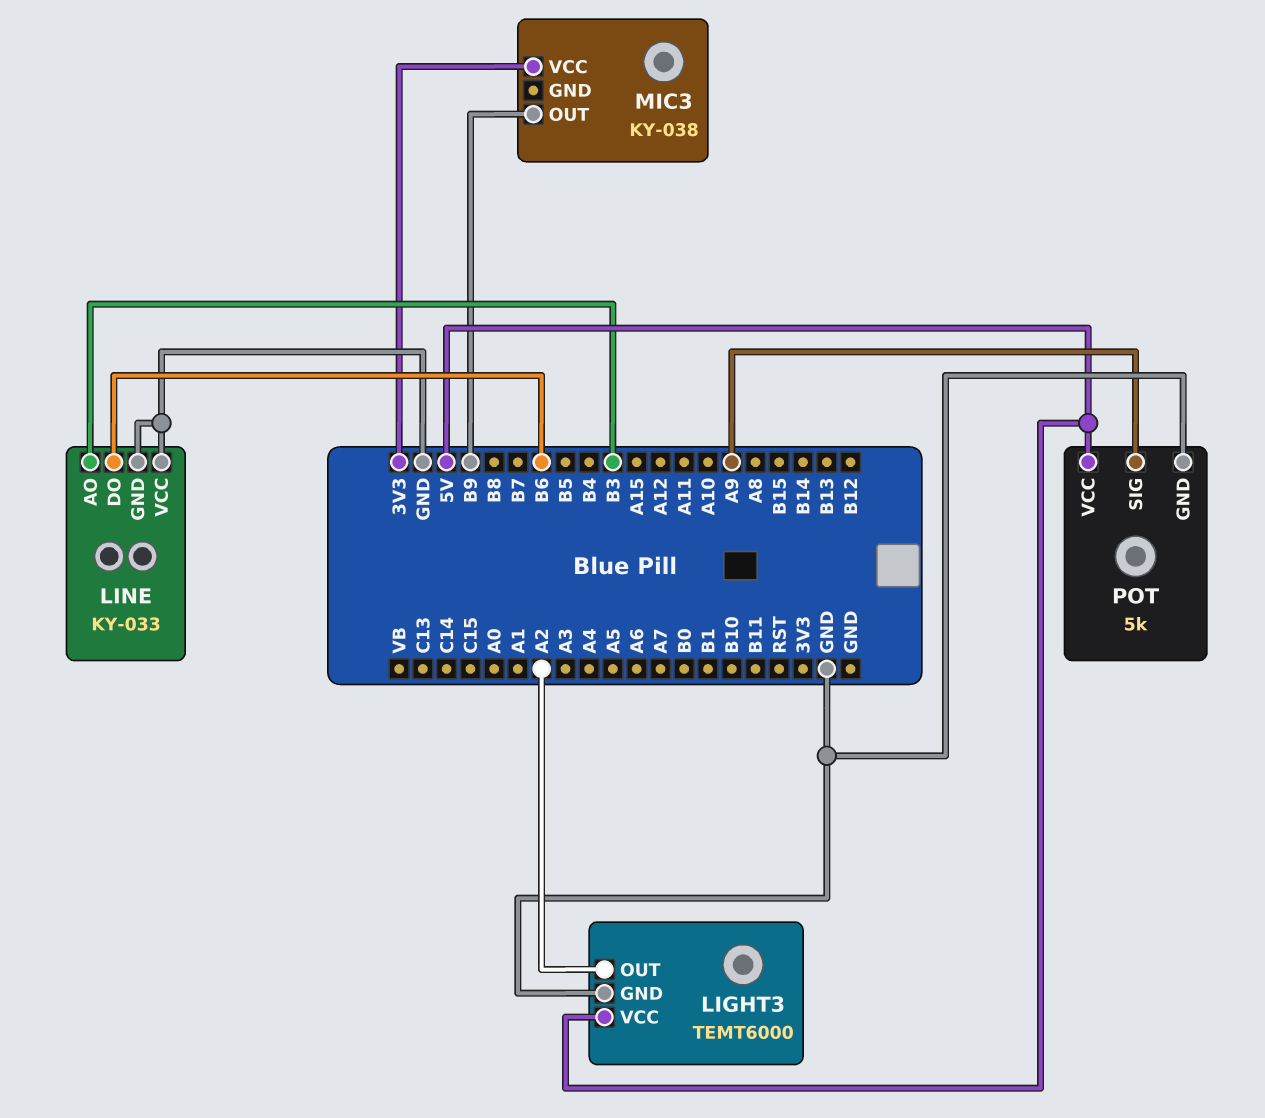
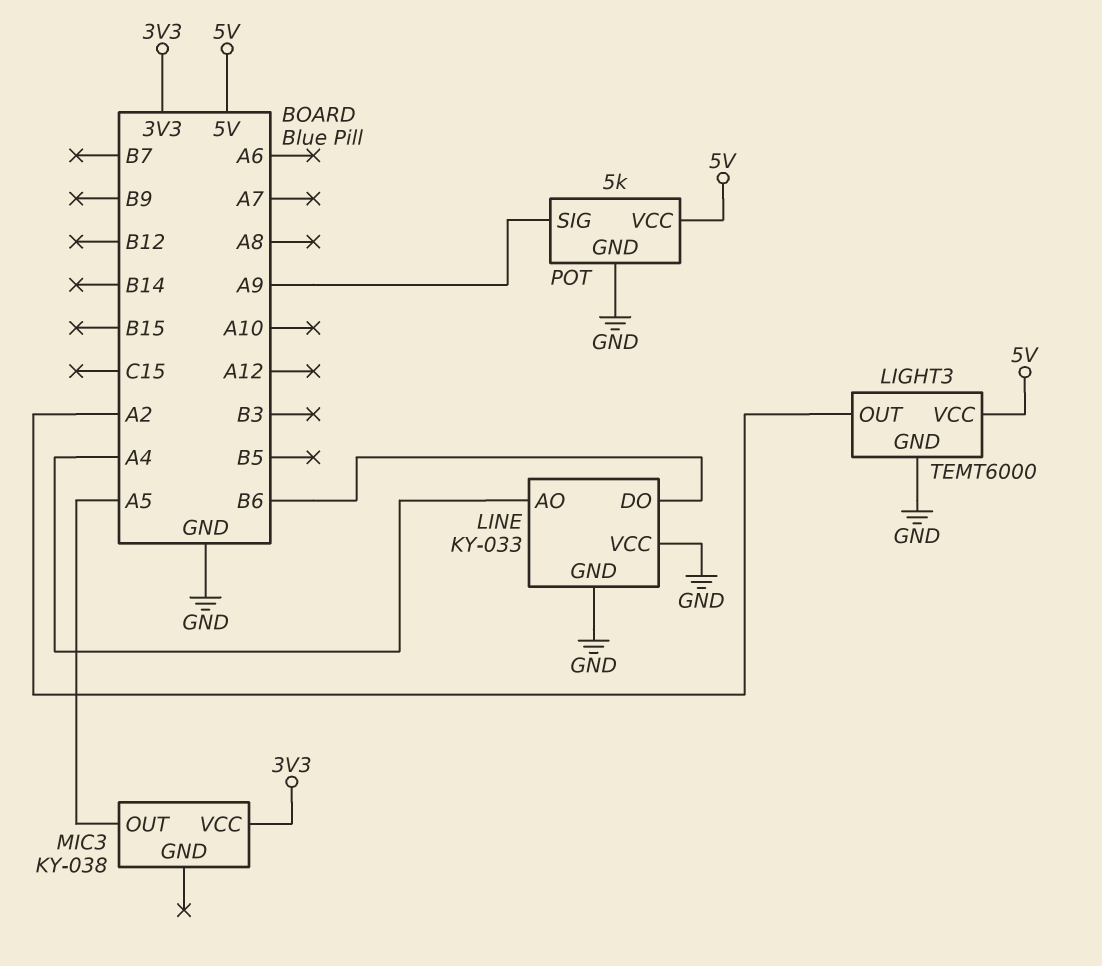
LINE pin AO: B3 -> A4
MIC3 pin OUT: B9 -> A5

